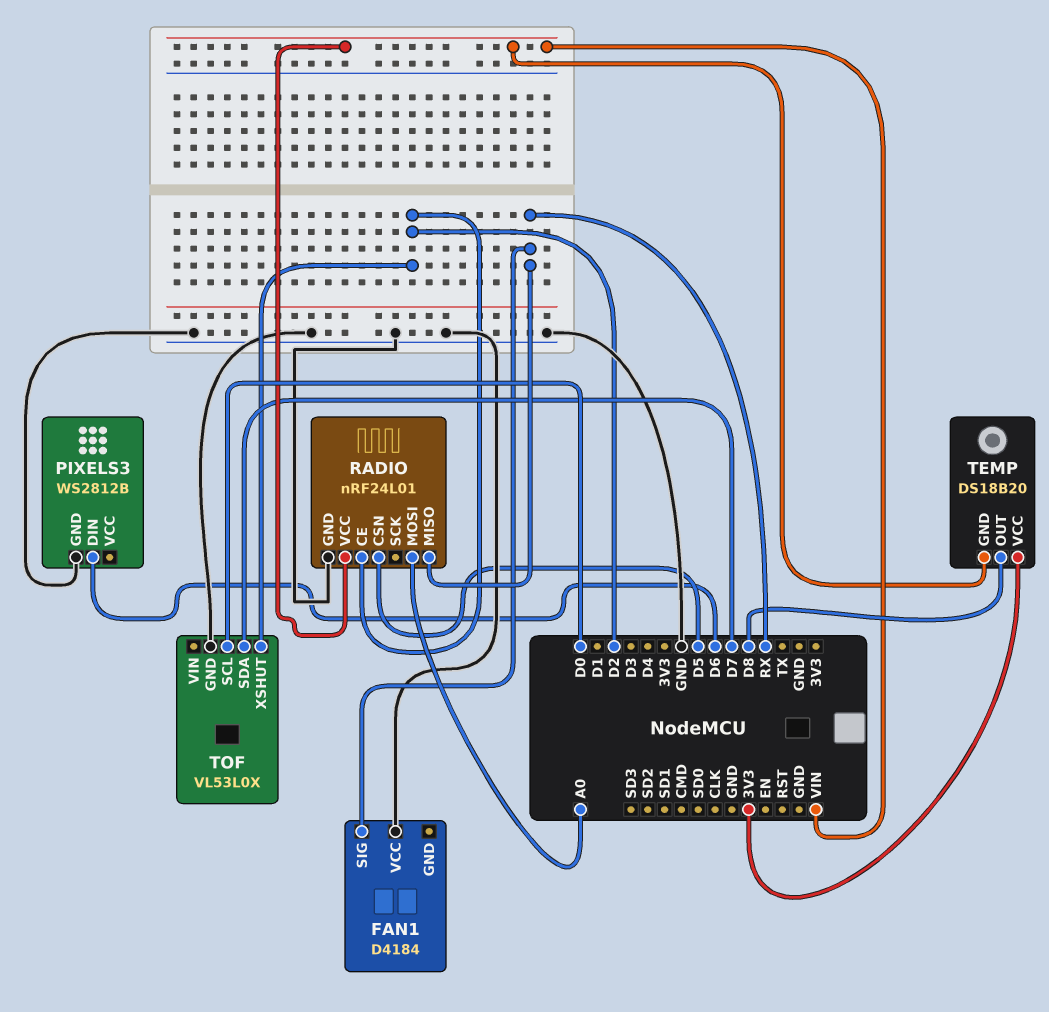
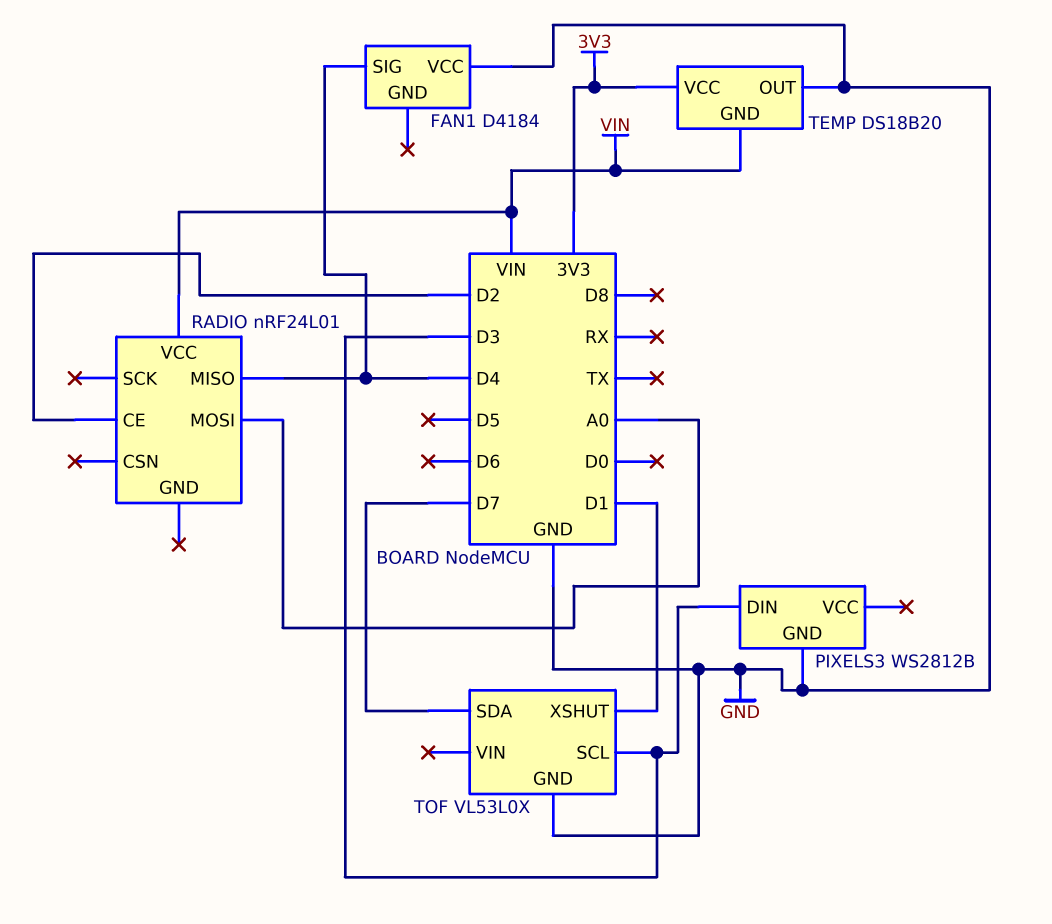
FAN1 pin SIG: RX -> D4
PIXELS3 pin DIN: D6 -> D3
RADIO pin CSN: D5 -> none
RADIO pin GND: GND -> none
RADIO pin MISO: RX -> D4
TEMP pin OUT: D8 -> GND
TOF pin SCL: D0 -> D3
TOF pin XSHUT: D2 -> D1

